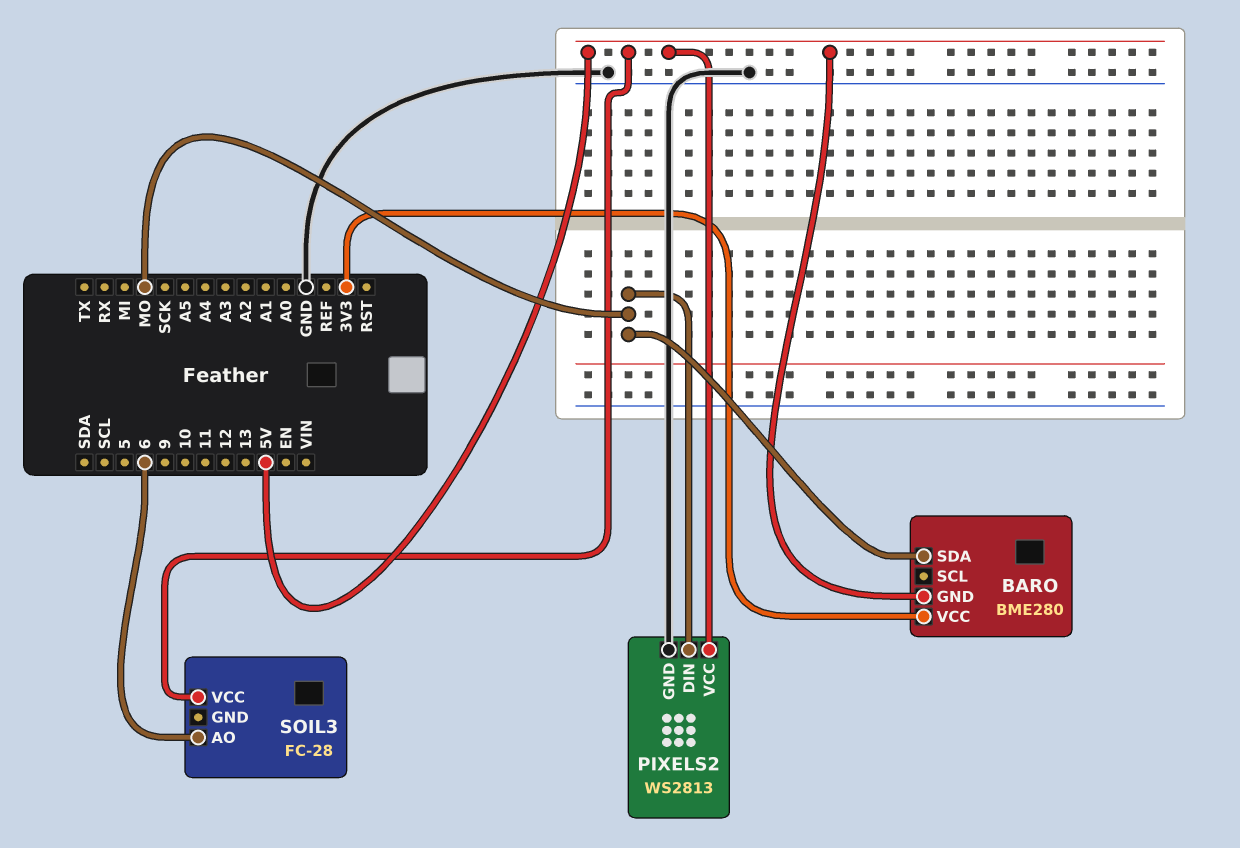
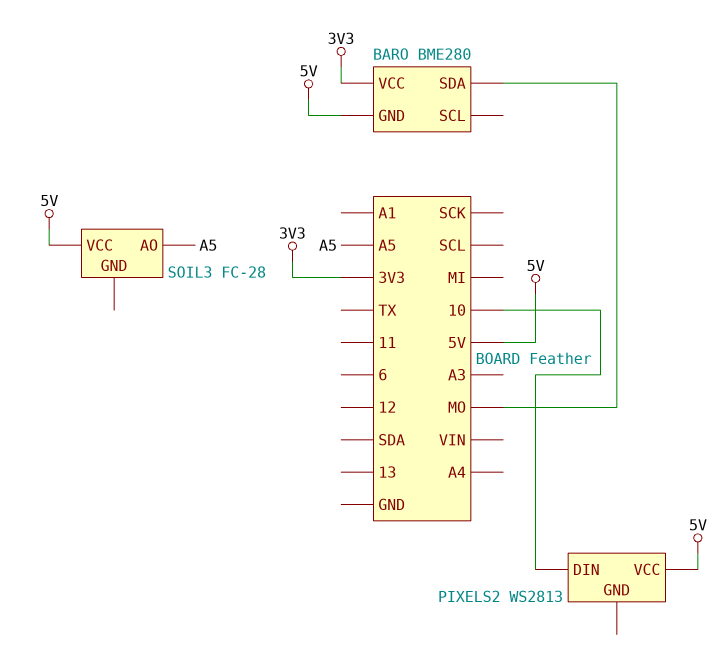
PIXELS2 pin DIN: MO -> 10
PIXELS2 pin GND: GND -> none
SOIL3 pin AO: 6 -> A5

